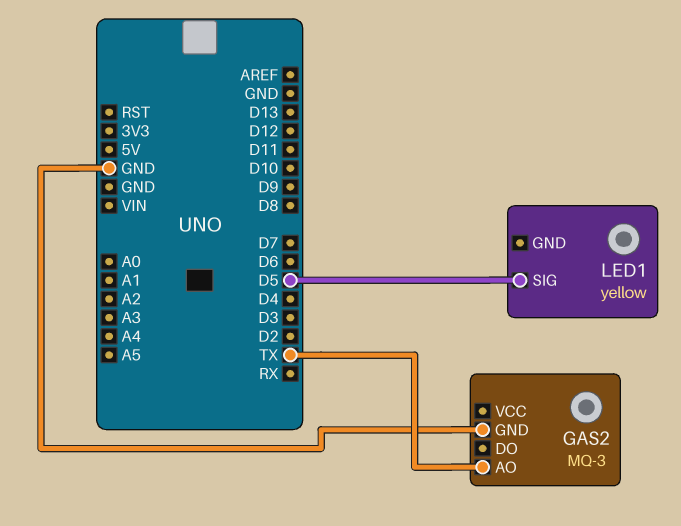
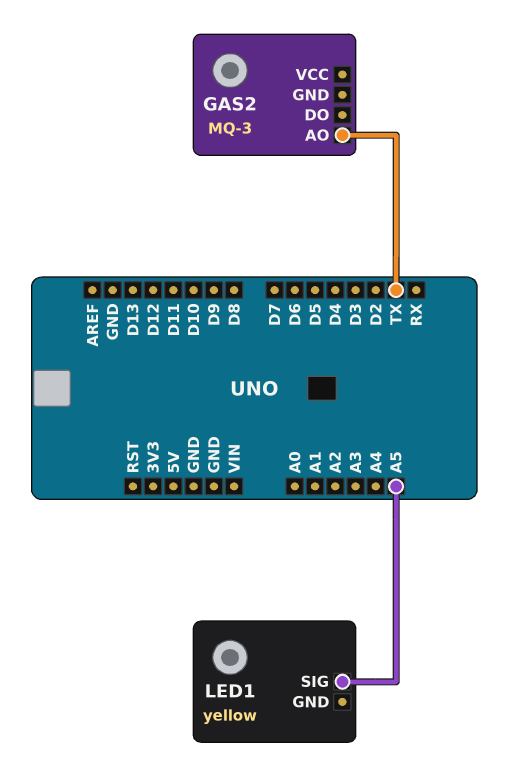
GAS2 pin GND: GND -> none
LED1 pin SIG: D5 -> A5

